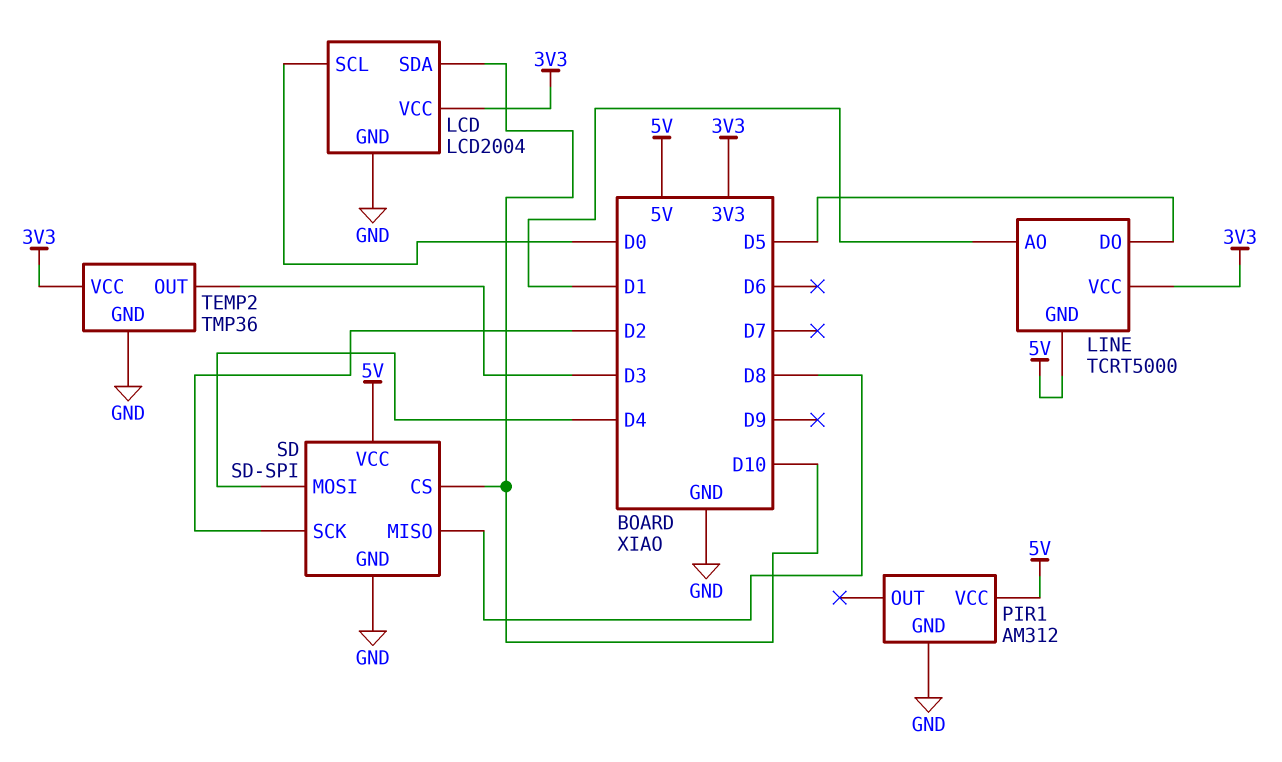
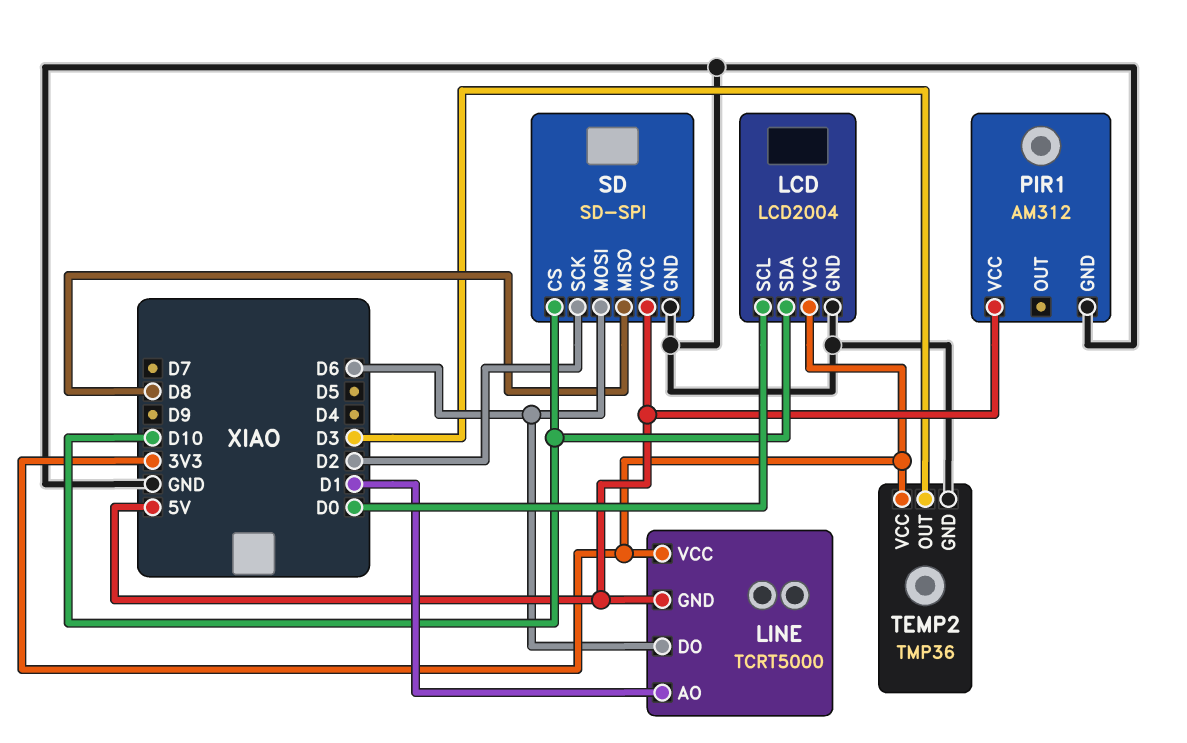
LINE pin DO: D5 -> D6
SD pin MOSI: D4 -> D6

